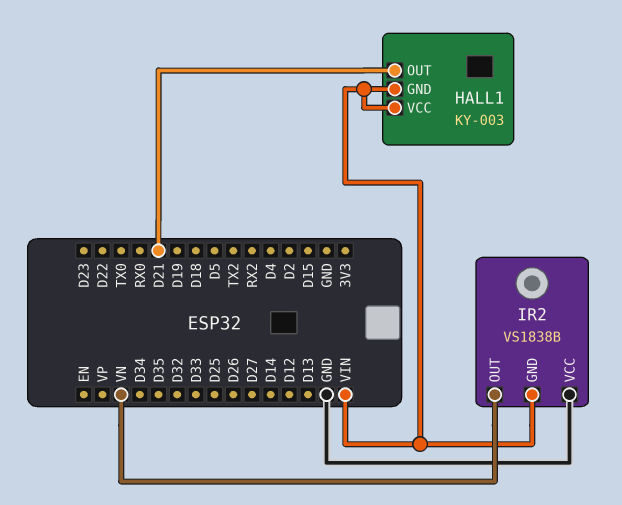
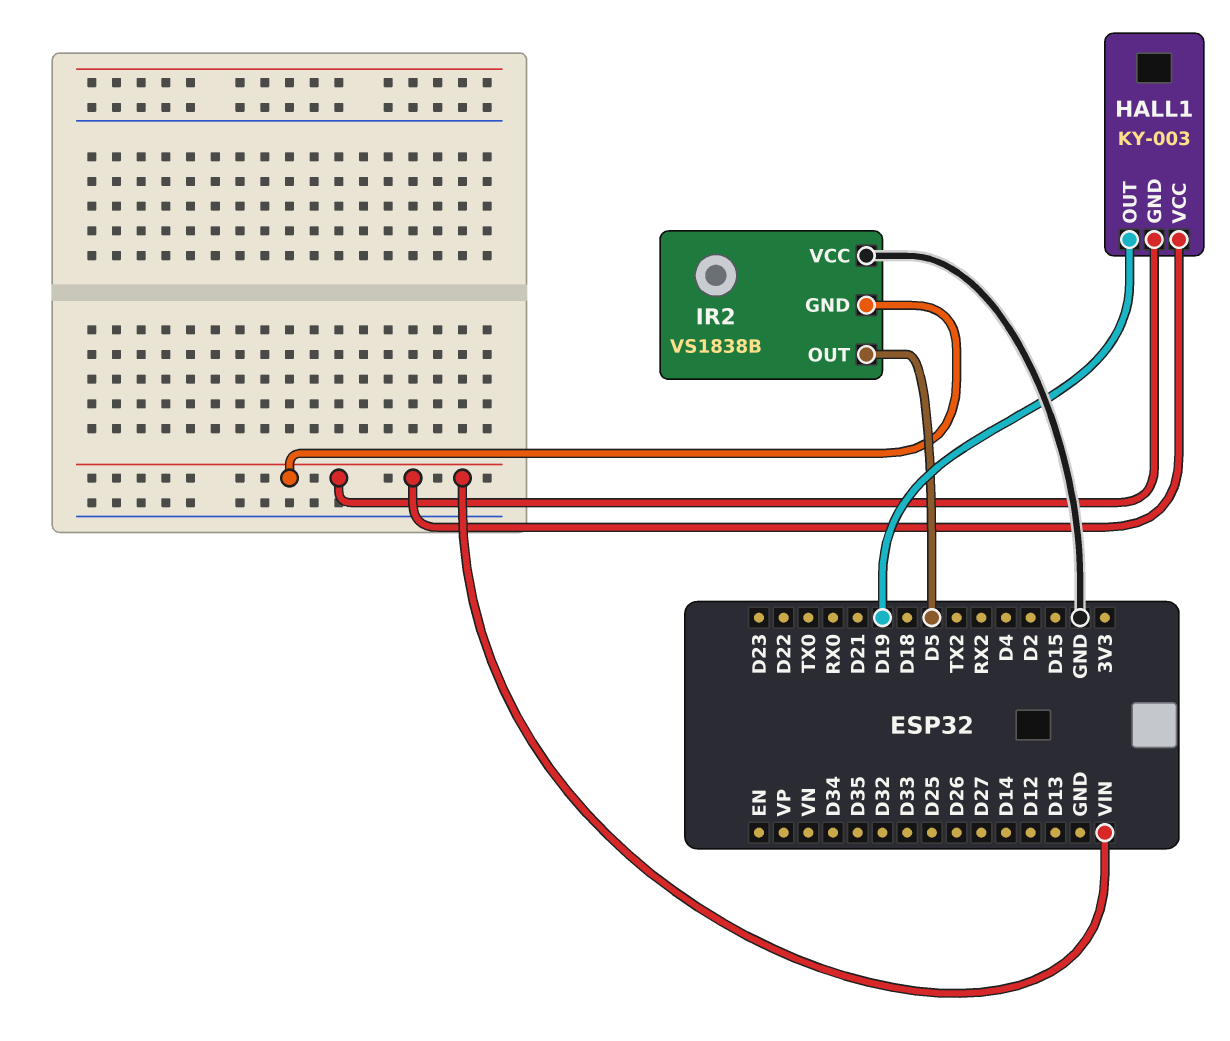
HALL1 pin OUT: D21 -> D19
IR2 pin OUT: VN -> D5

